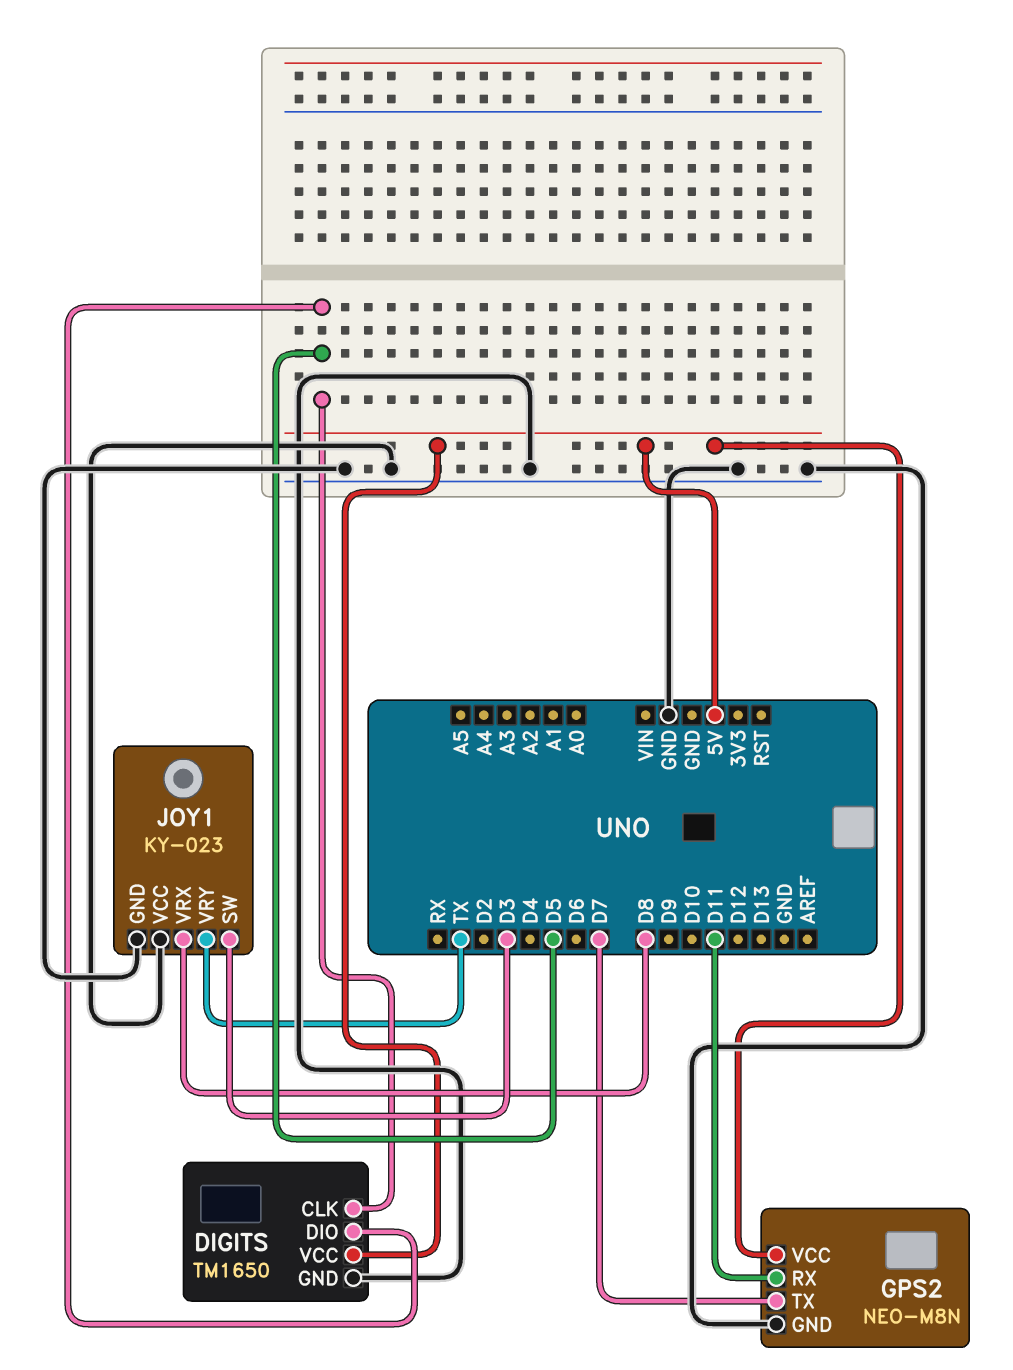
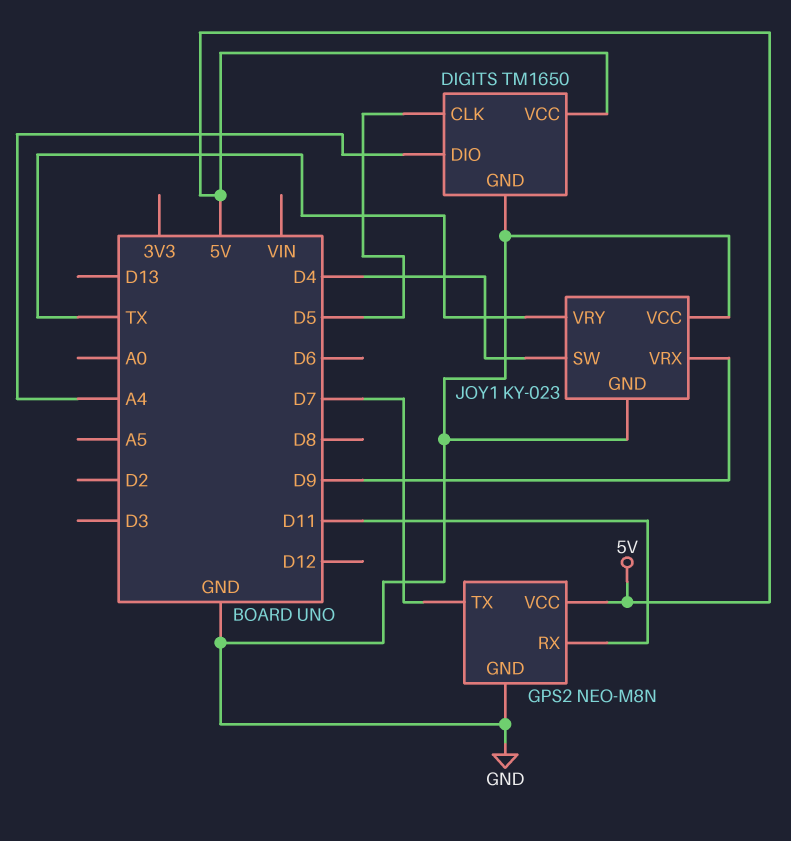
DIGITS pin DIO: D5 -> A4
JOY1 pin SW: D3 -> D4
JOY1 pin VRX: D8 -> D9

